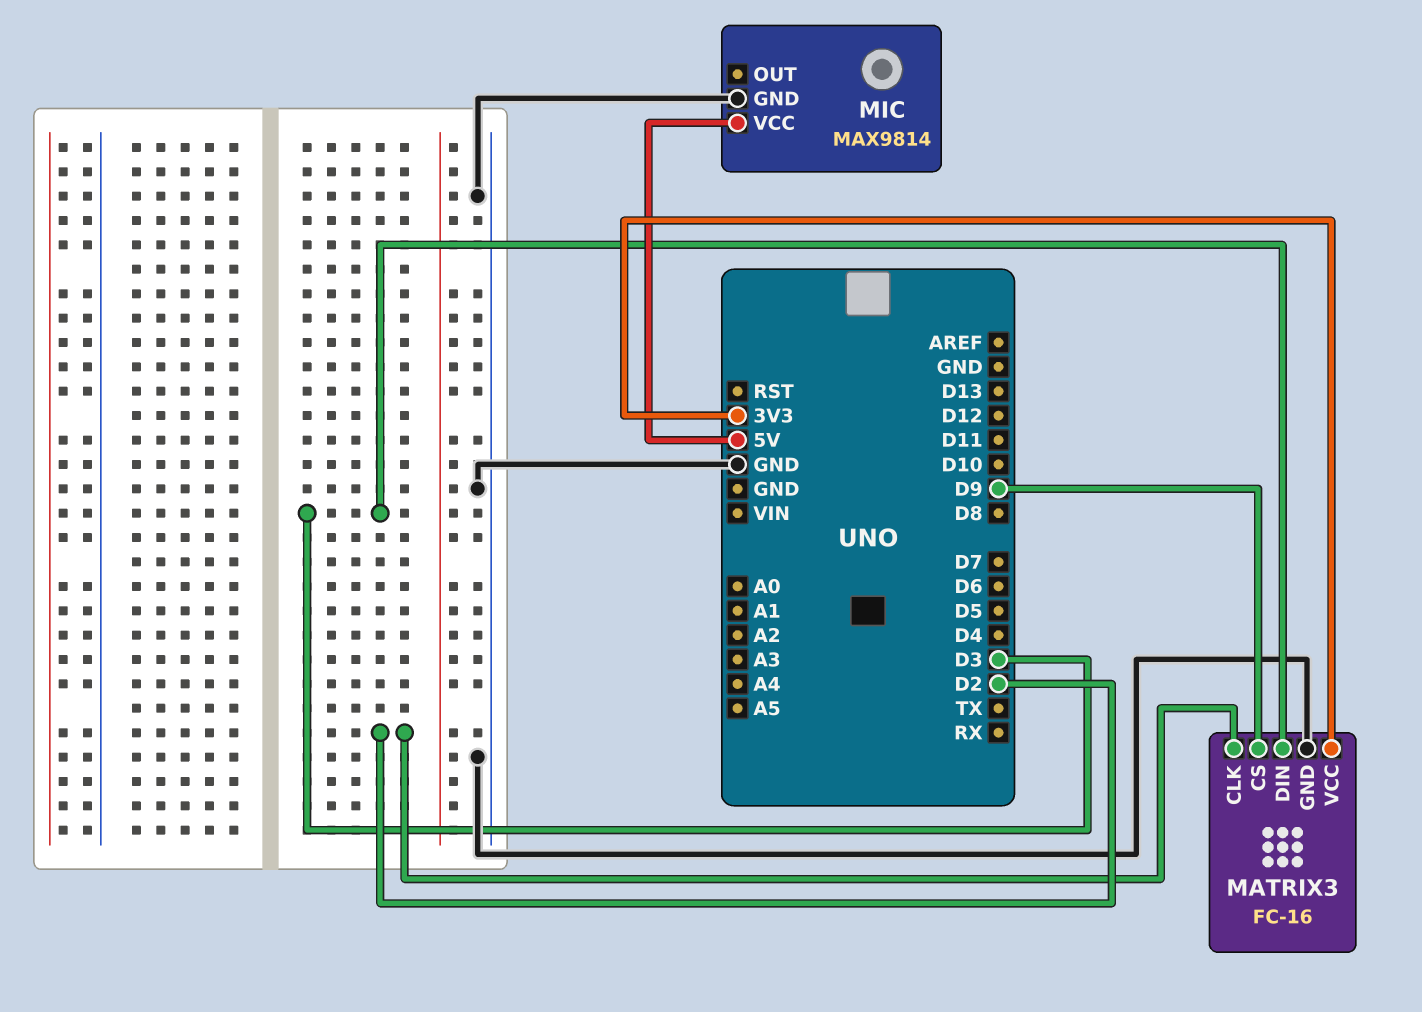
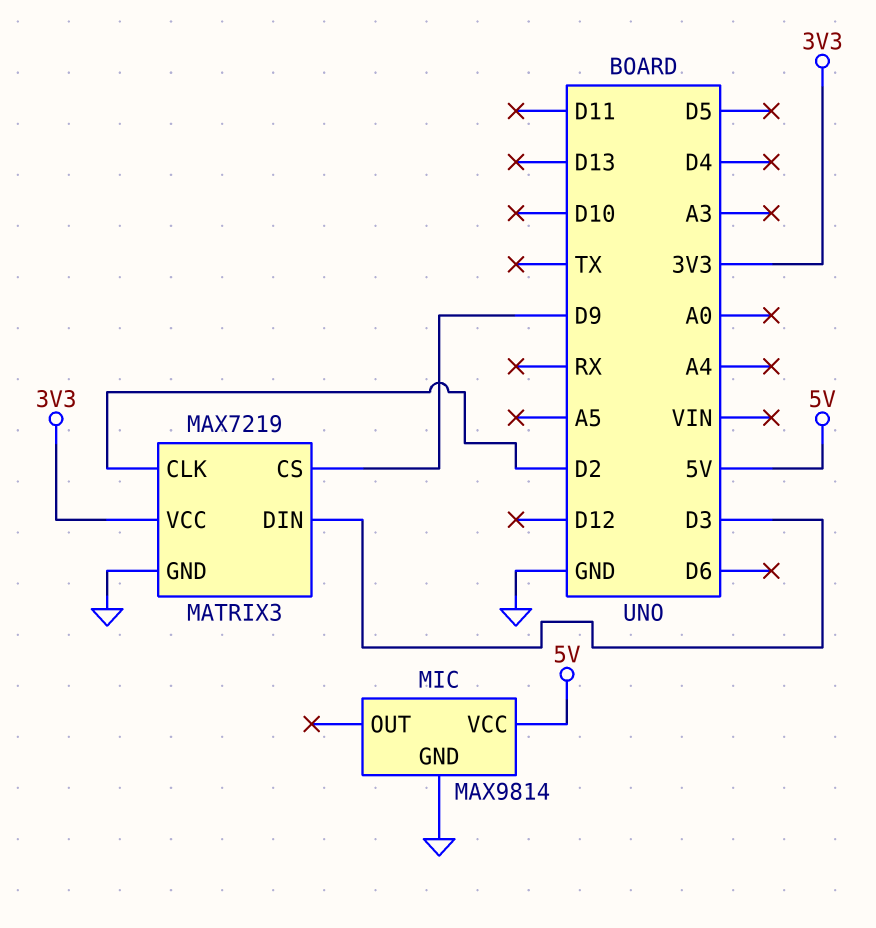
MATRIX3: FC-16 -> MAX7219

